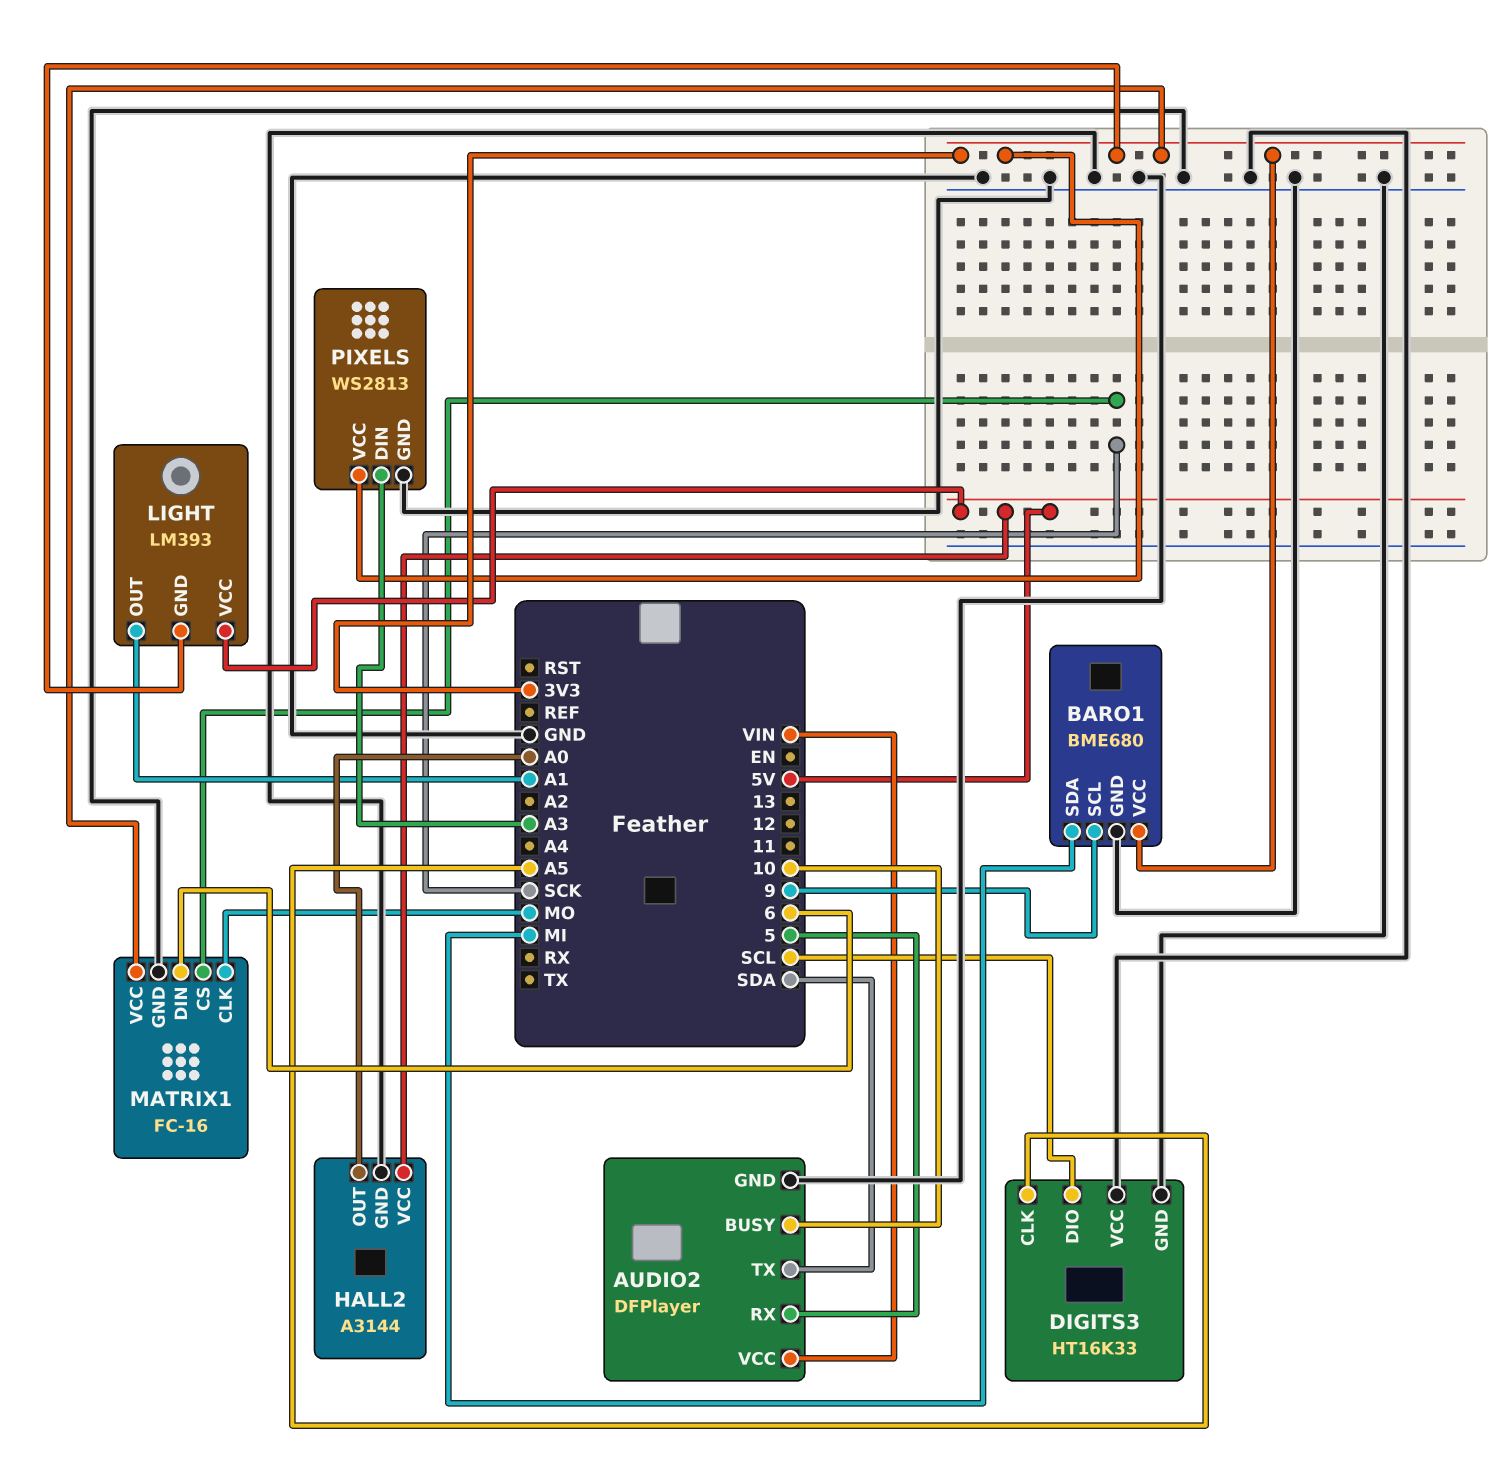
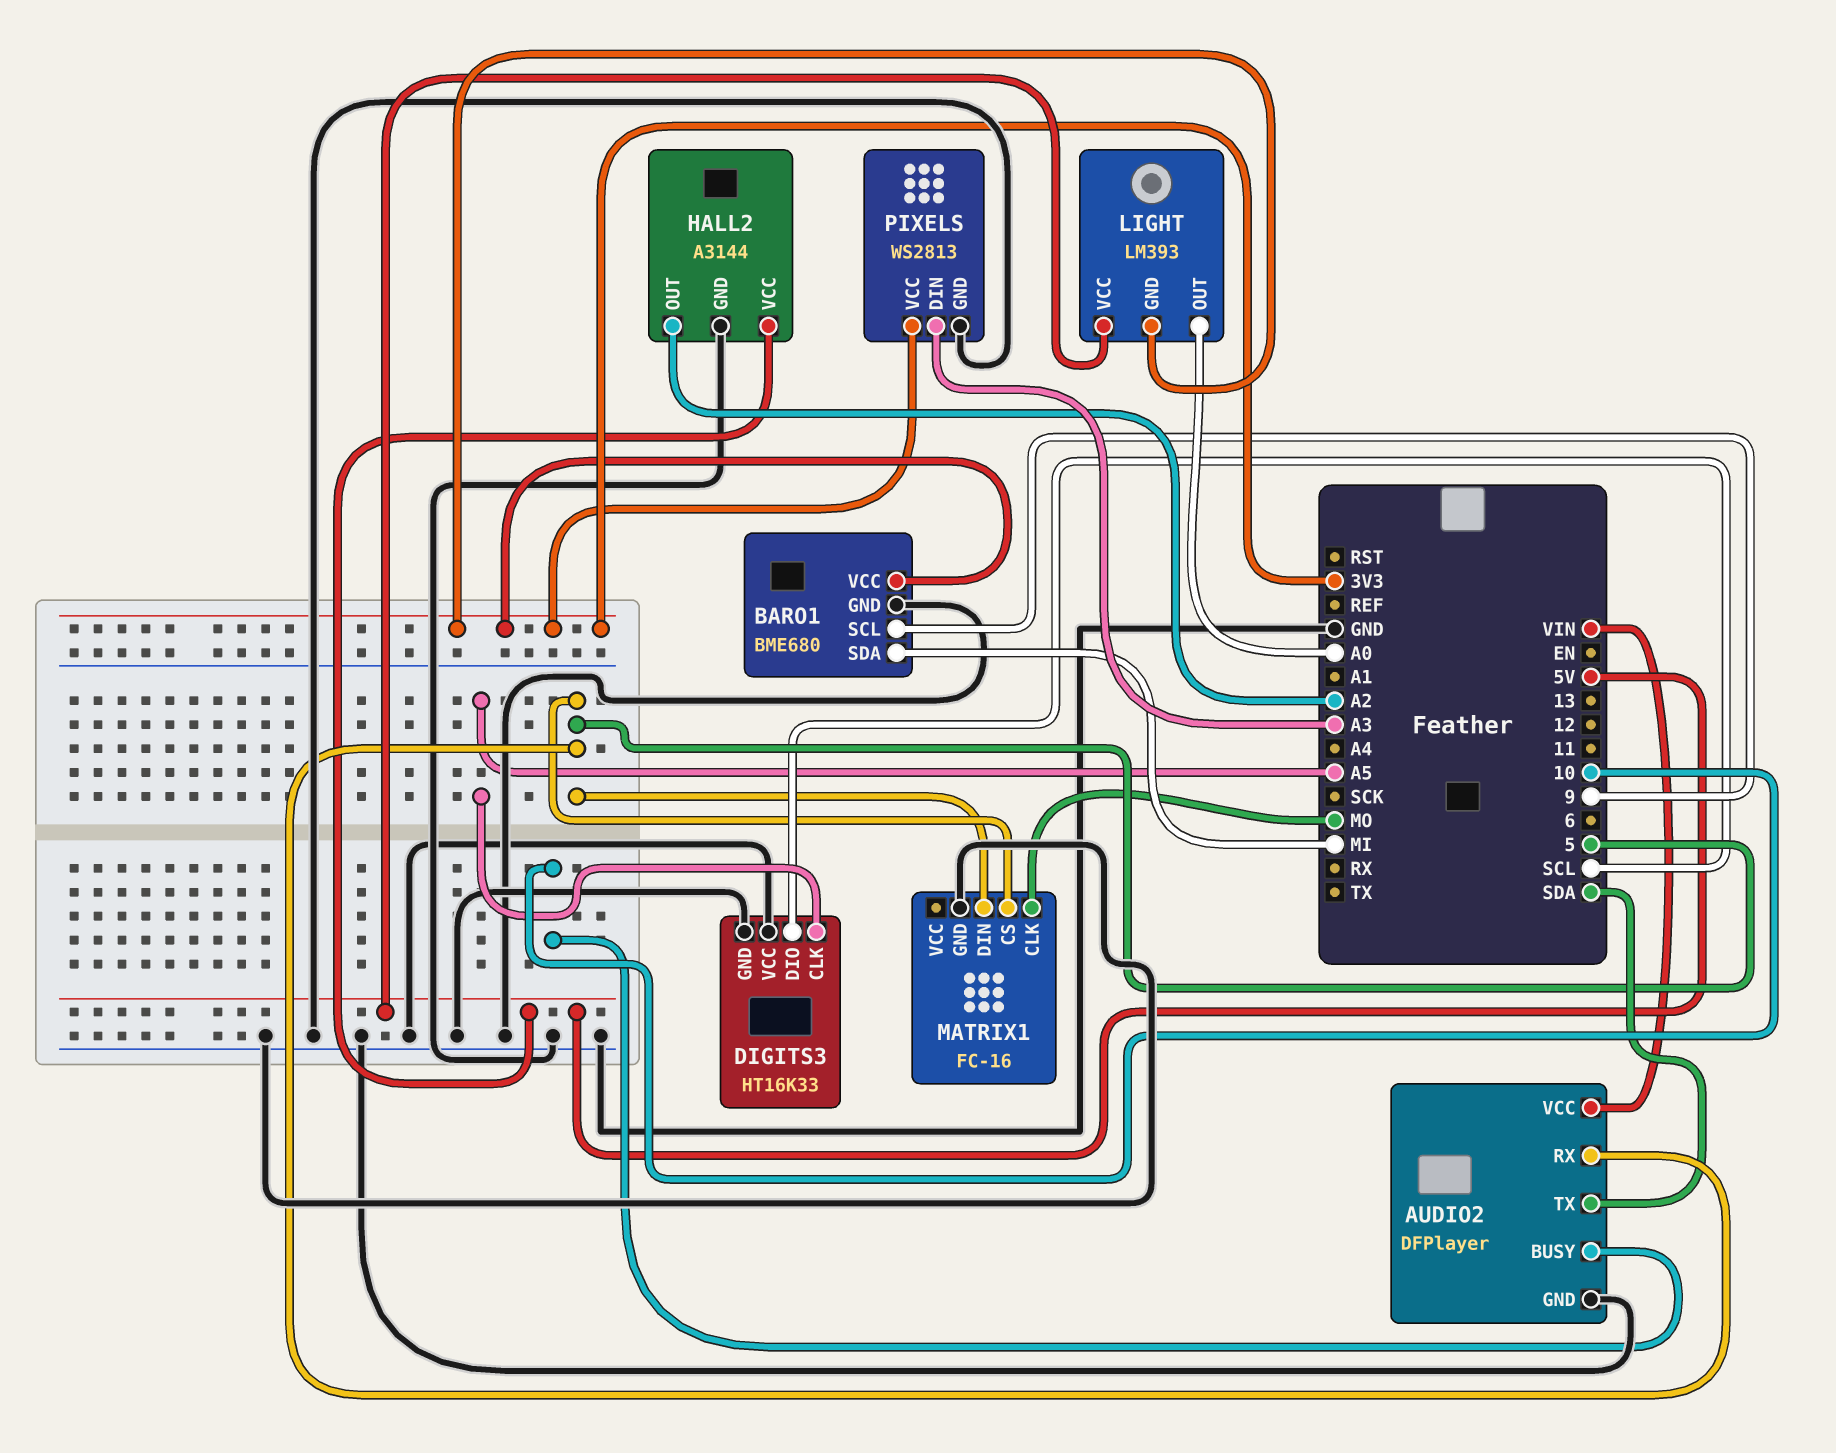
HALL2 pin OUT: A0 -> A2
LIGHT pin OUT: A1 -> A0
MATRIX1 pin CS: SCK -> 5
MATRIX1 pin DIN: 6 -> 5
MATRIX1 pin VCC: 3V3 -> none

